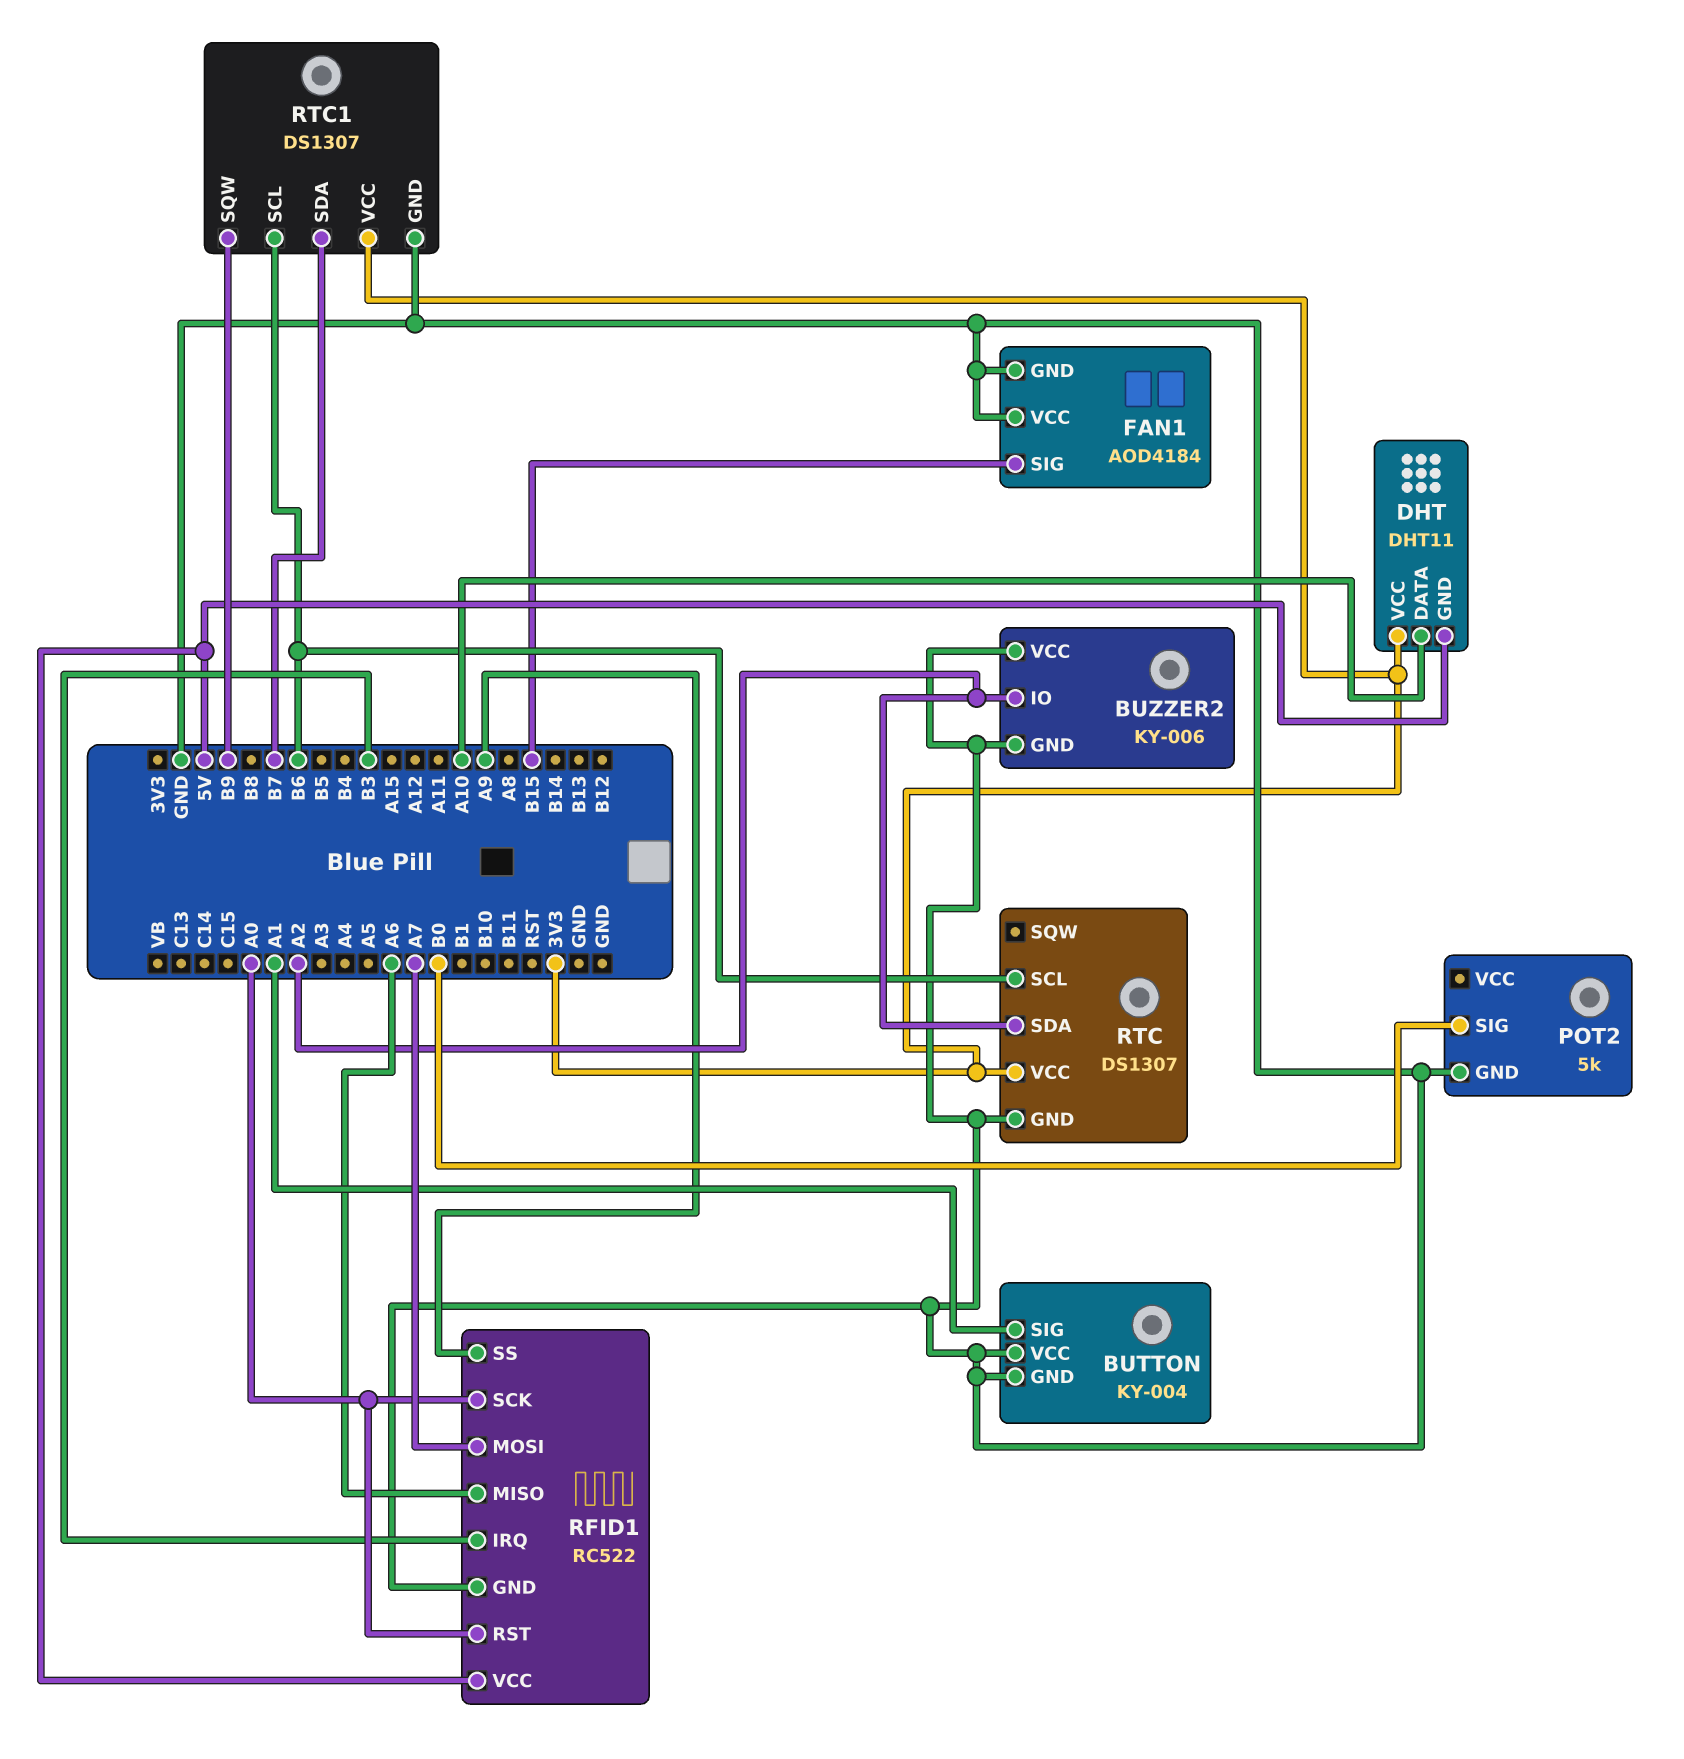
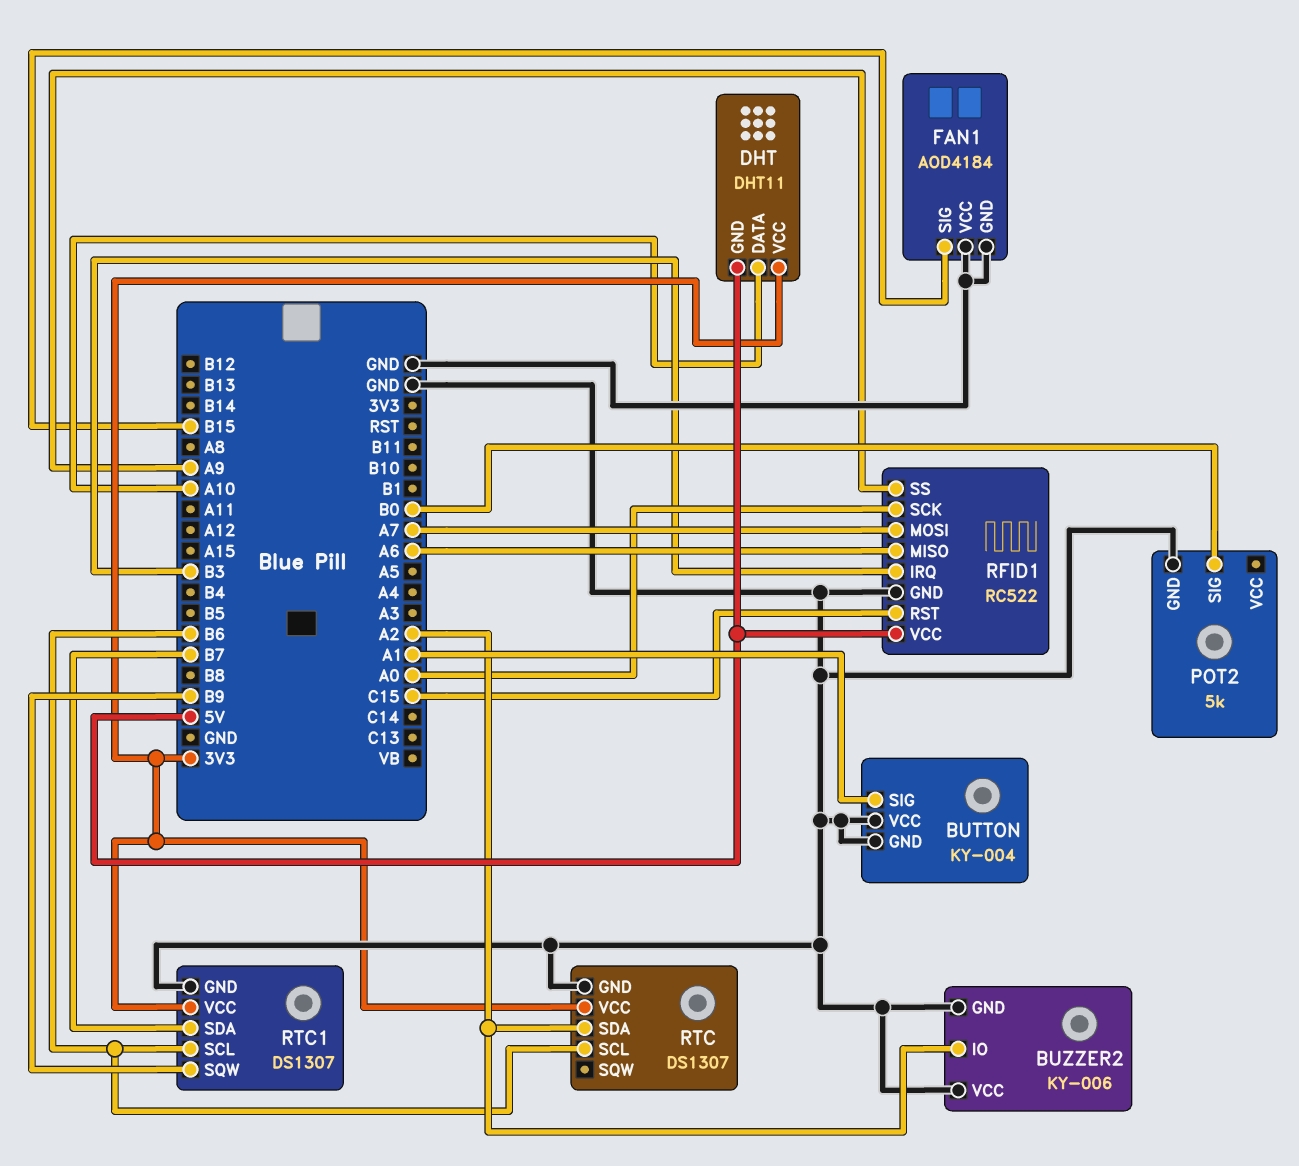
RFID1 pin RST: A0 -> C15

